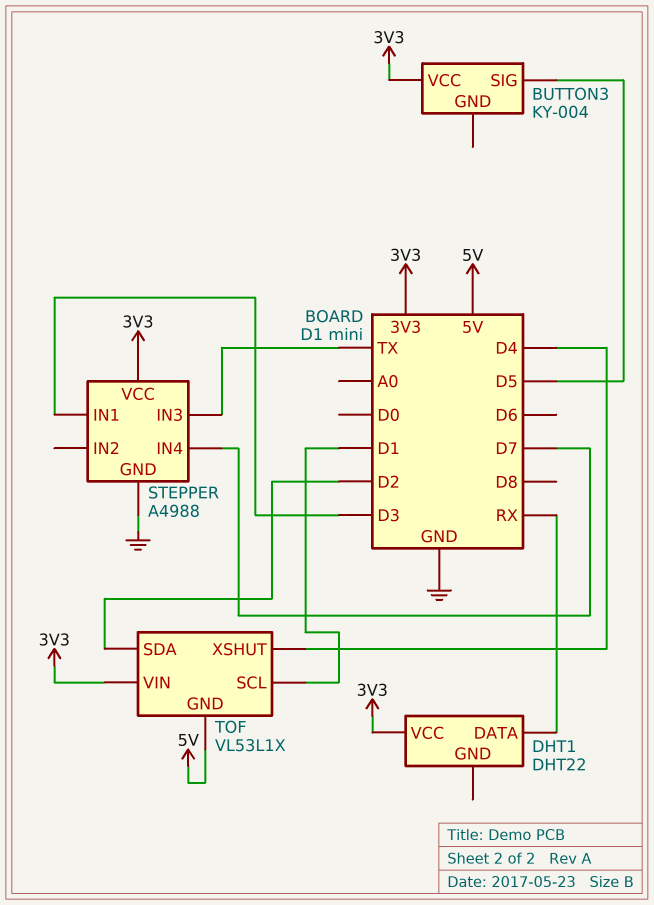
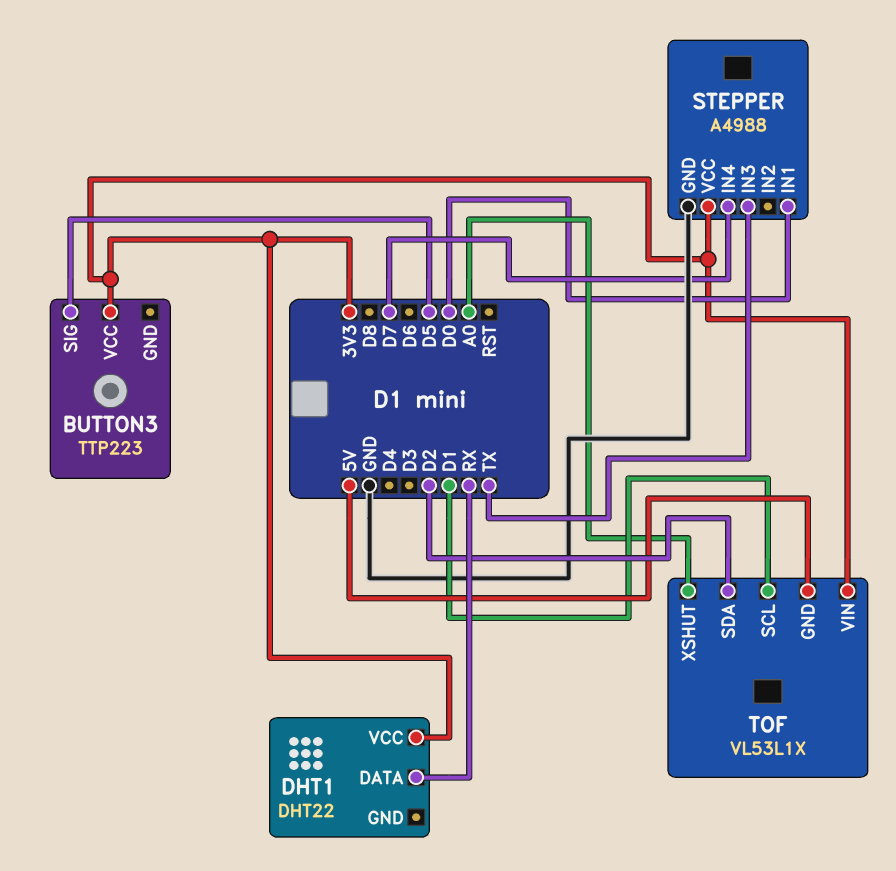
BUTTON3: KY-004 -> TTP223
STEPPER pin IN1: D3 -> D0
TOF pin XSHUT: D4 -> A0

